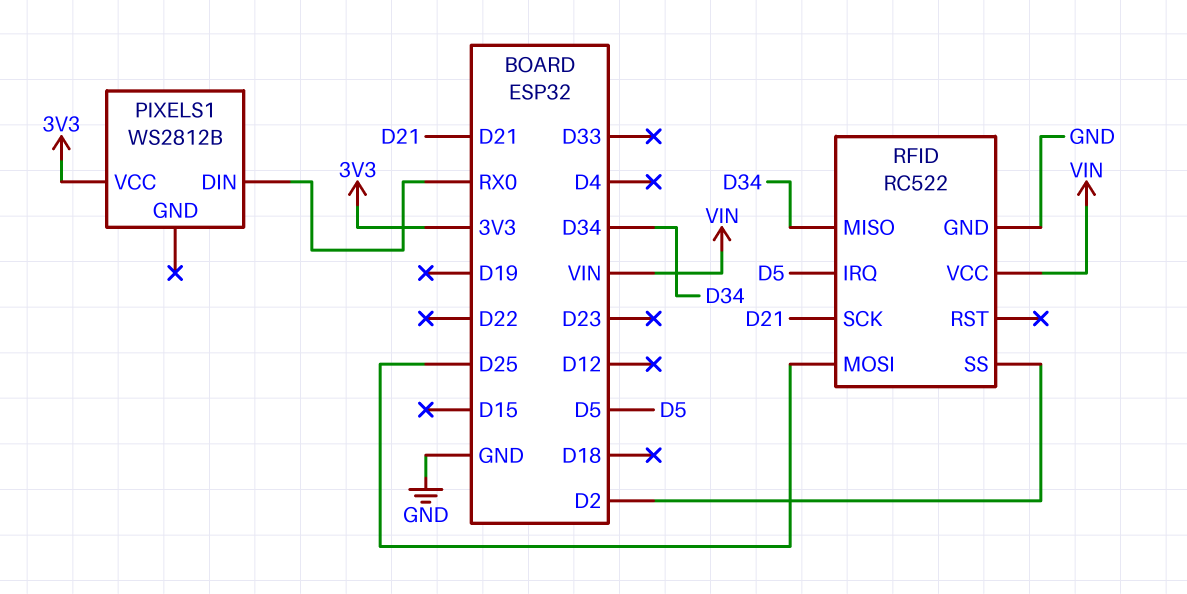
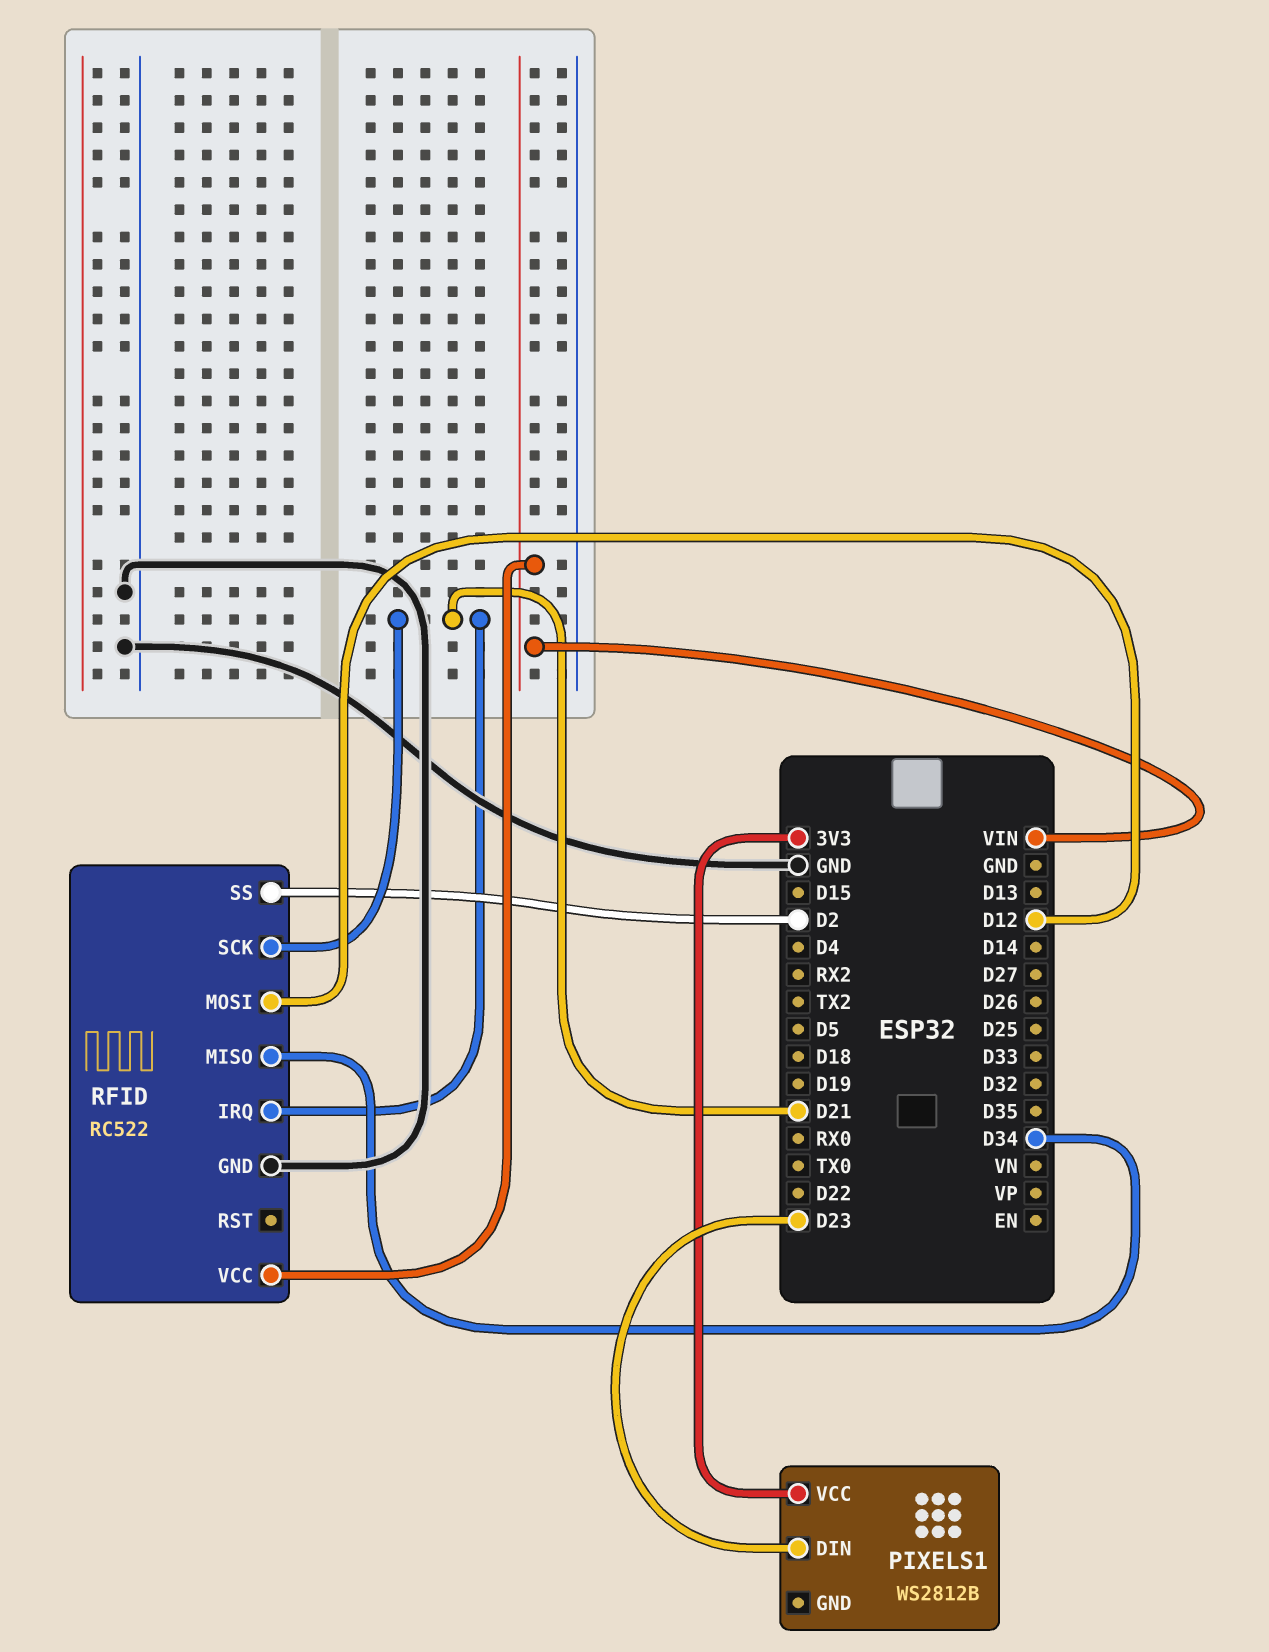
PIXELS1 pin DIN: RX0 -> D23
RFID pin IRQ: D5 -> D21
RFID pin MOSI: D25 -> D12

